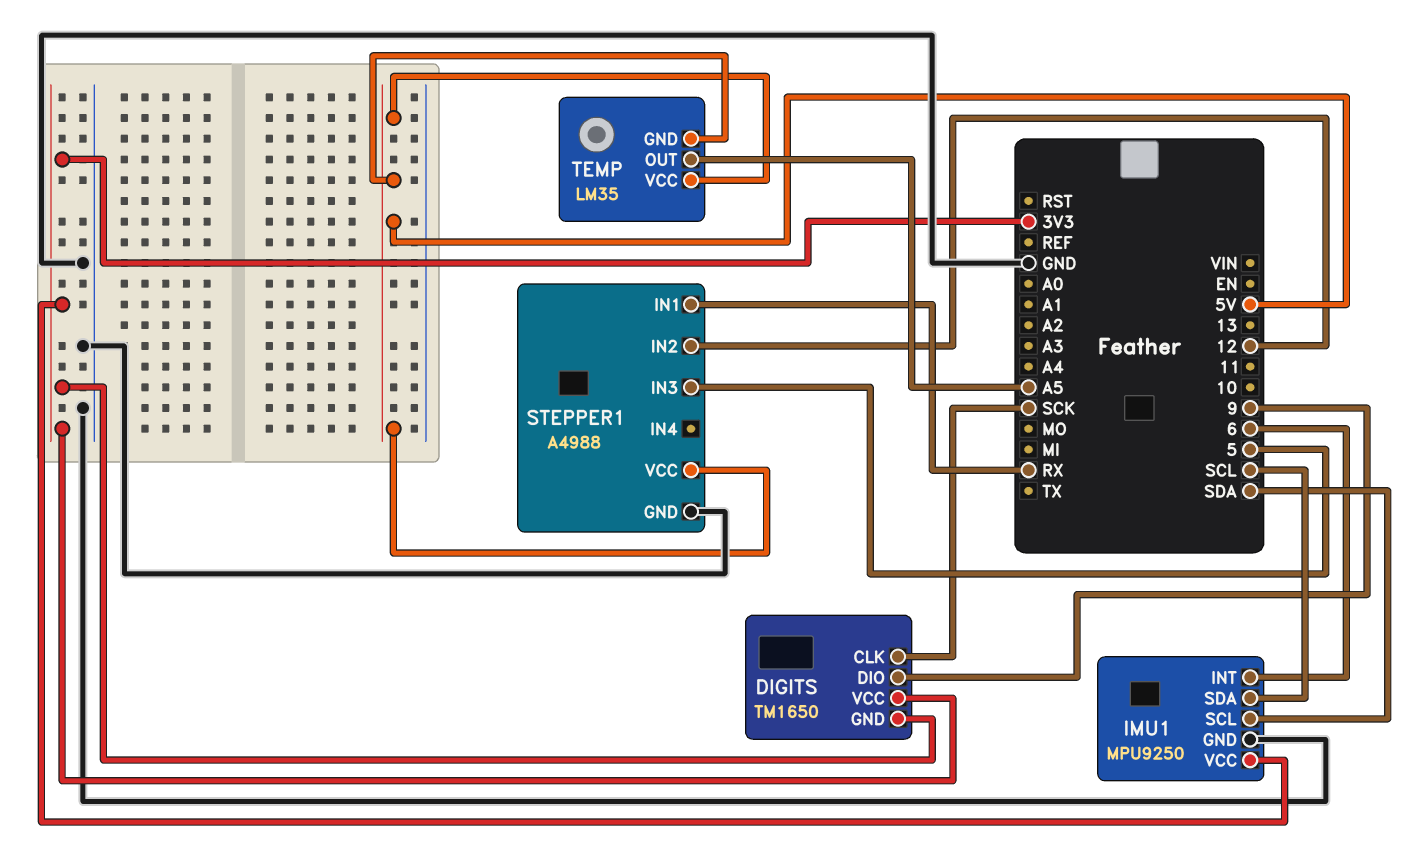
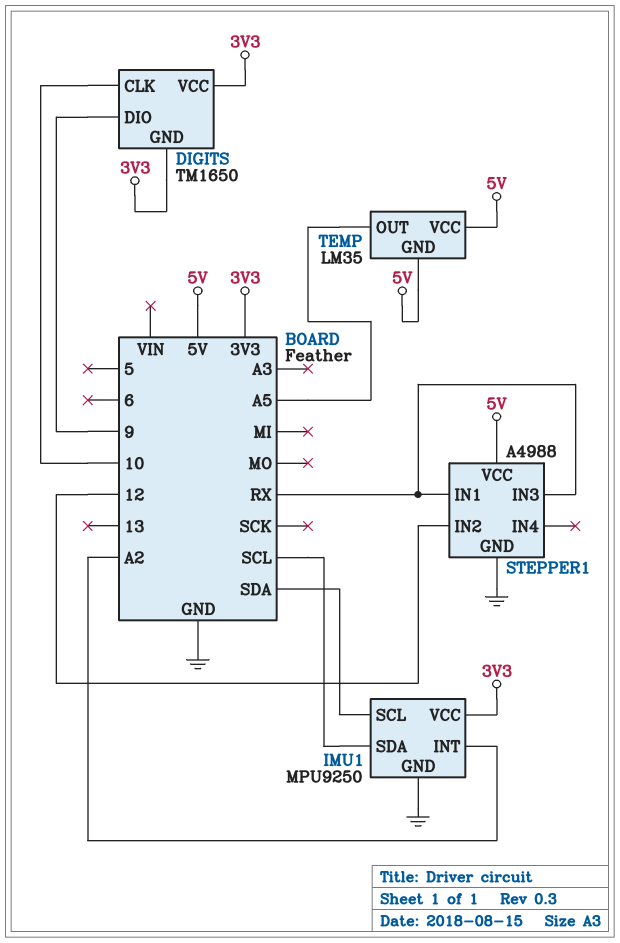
DIGITS pin CLK: SCK -> 10
IMU1 pin INT: 6 -> A2
STEPPER1 pin IN3: 5 -> RX

